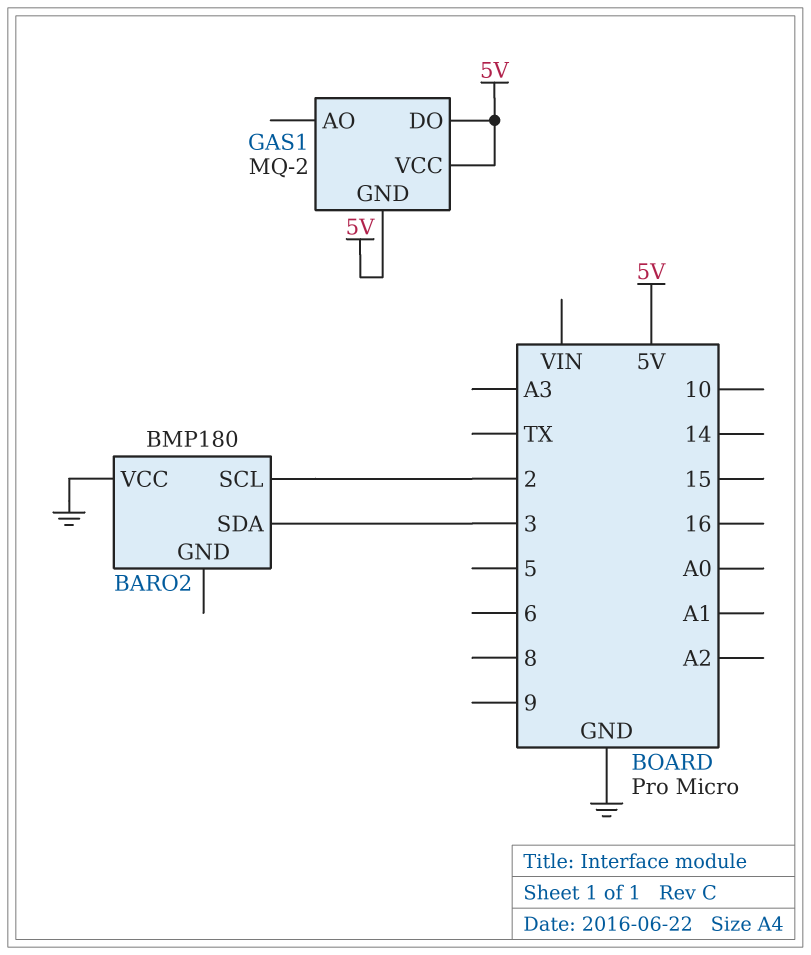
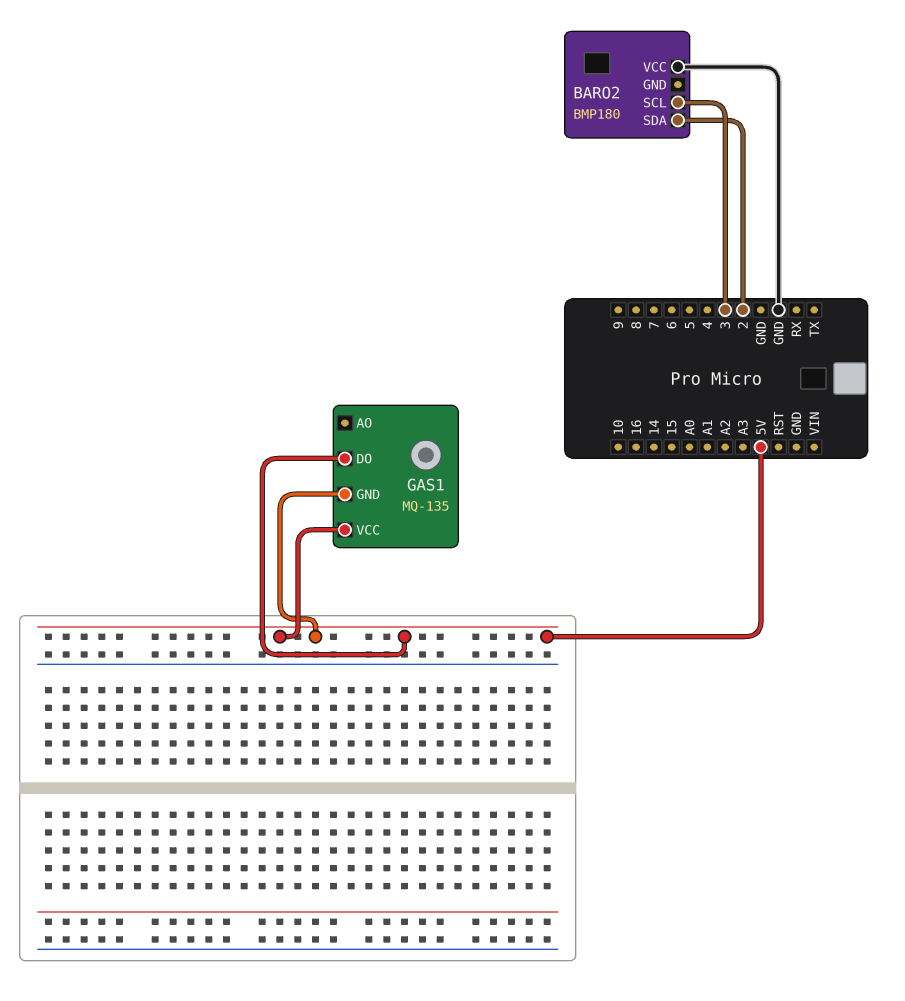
BARO2 pin SCL: 2 -> 3
BARO2 pin SDA: 3 -> 2
GAS1: MQ-2 -> MQ-135

